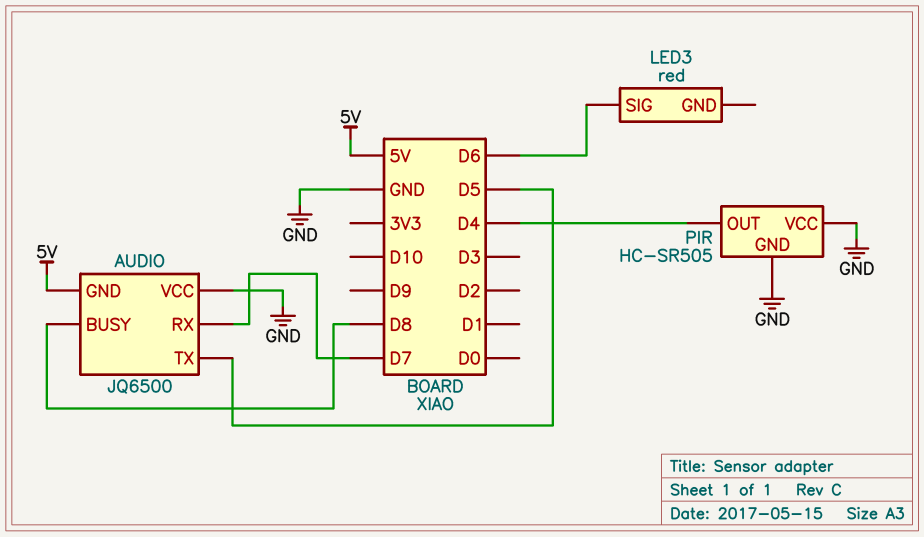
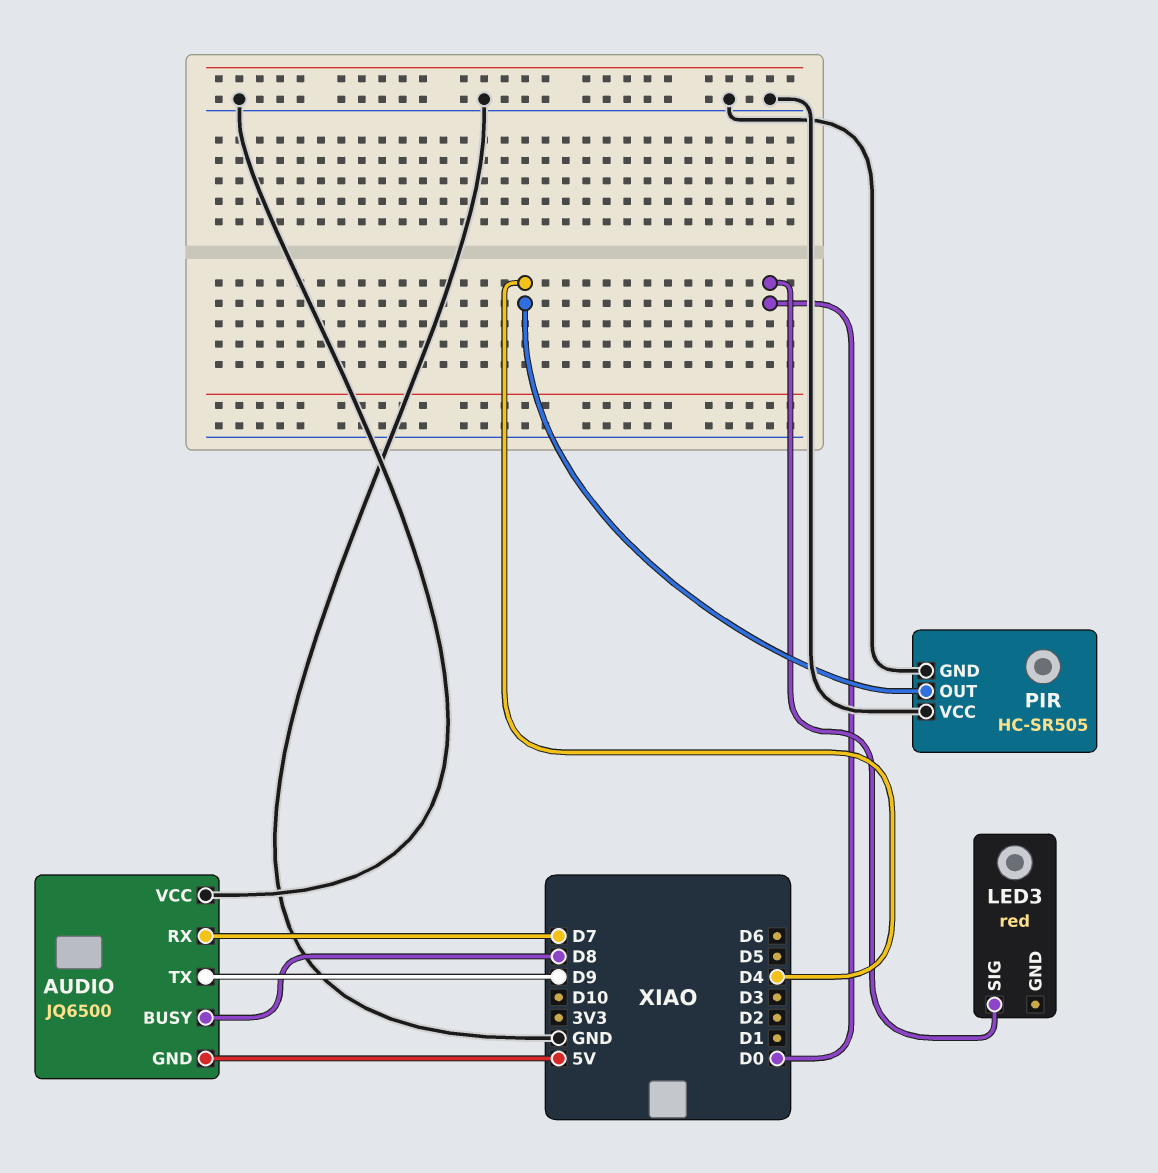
AUDIO pin TX: D5 -> D9
LED3 pin SIG: D6 -> D0

